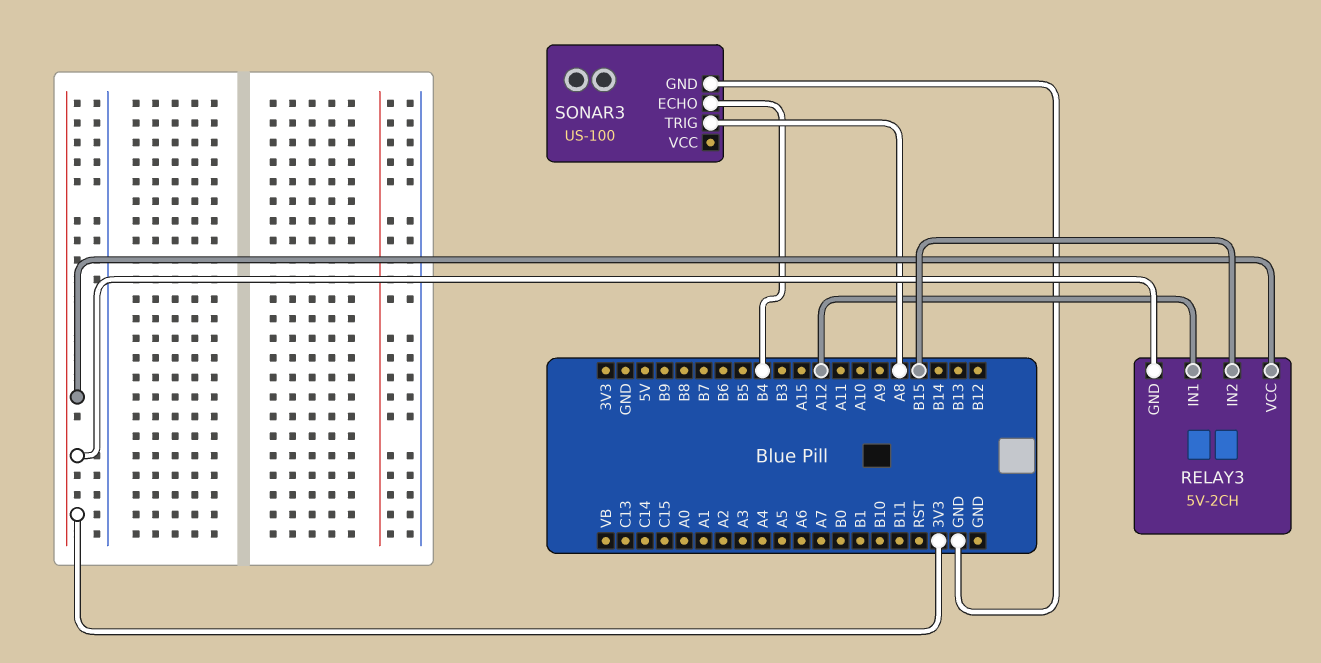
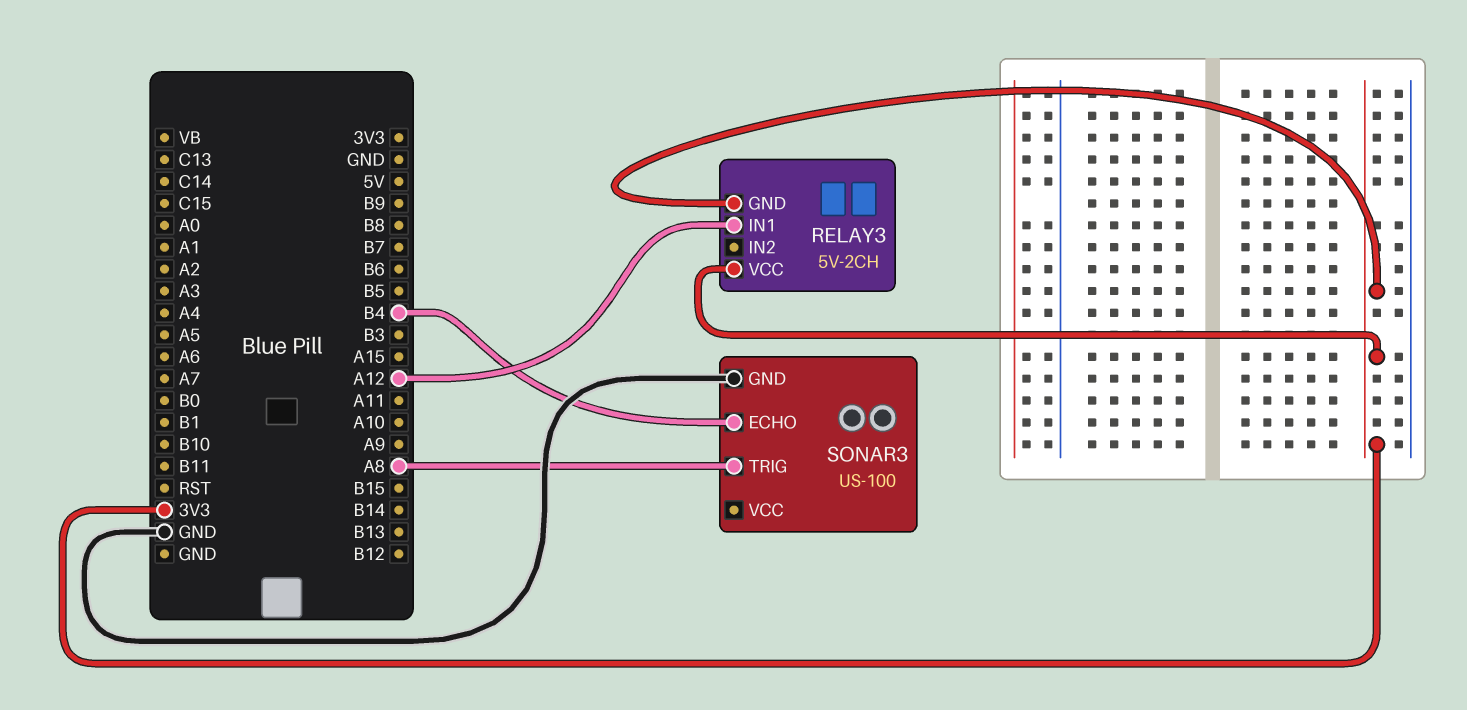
RELAY3 pin IN2: B15 -> none

